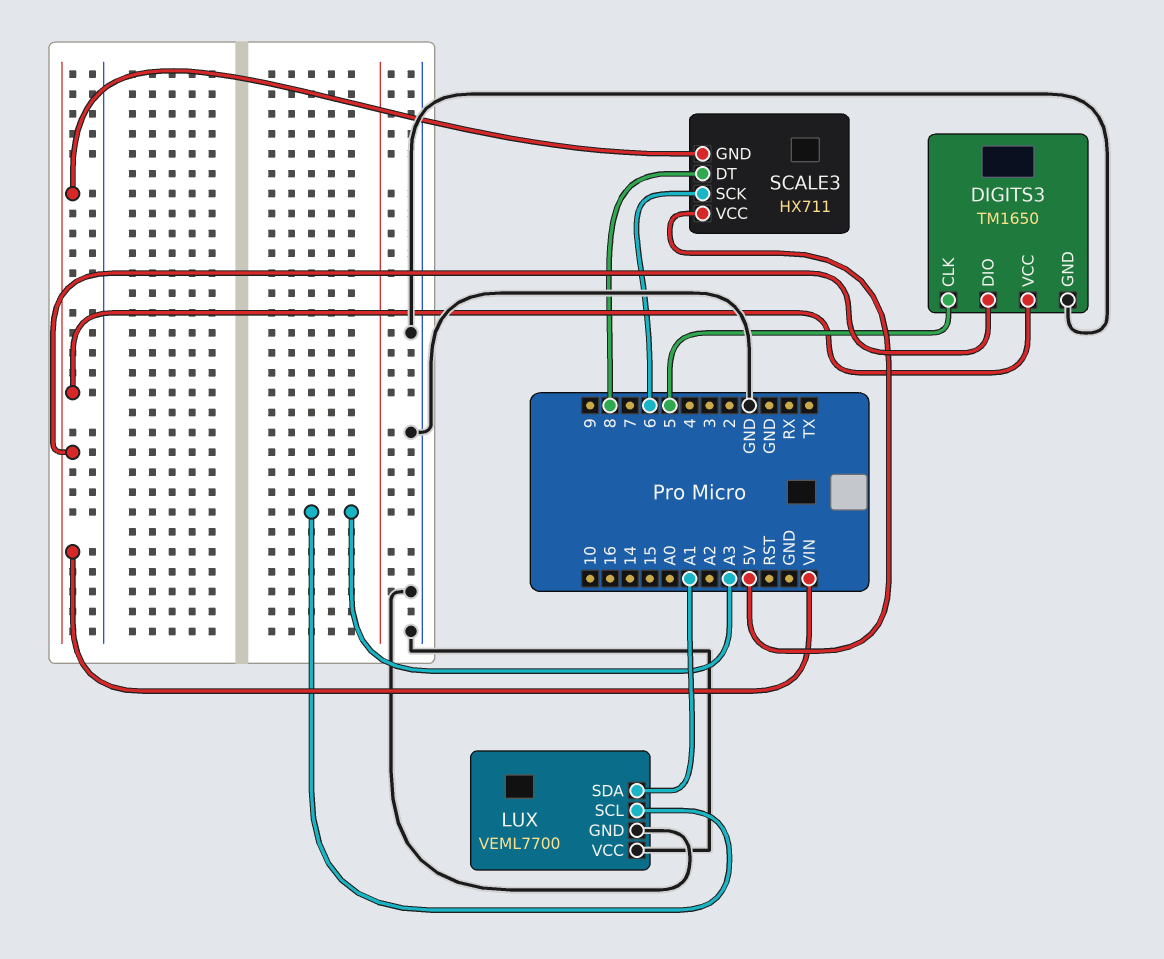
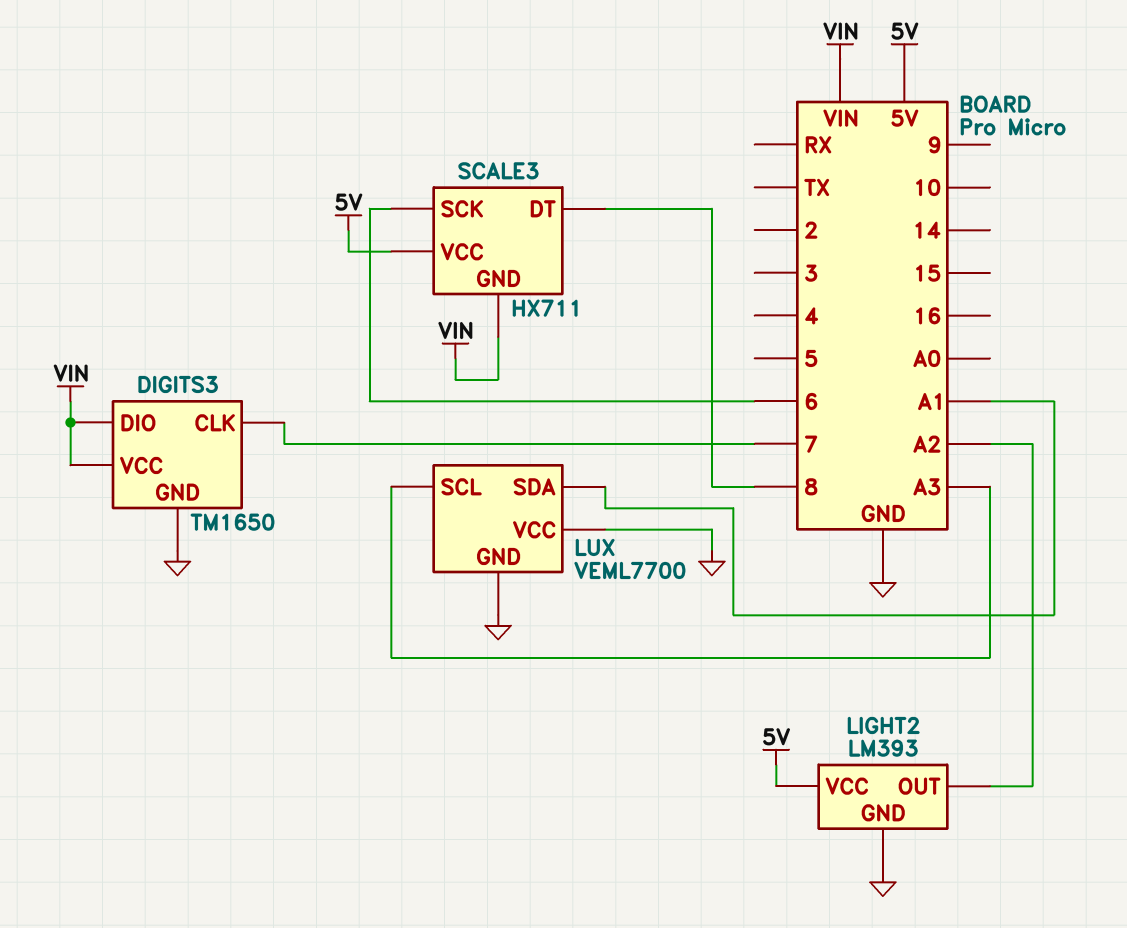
DIGITS3 pin CLK: 5 -> 7
LIGHT2: none -> LM393
LIGHT2 pin GND: none -> GND
LIGHT2 pin OUT: none -> A2
LIGHT2 pin VCC: none -> 5V

